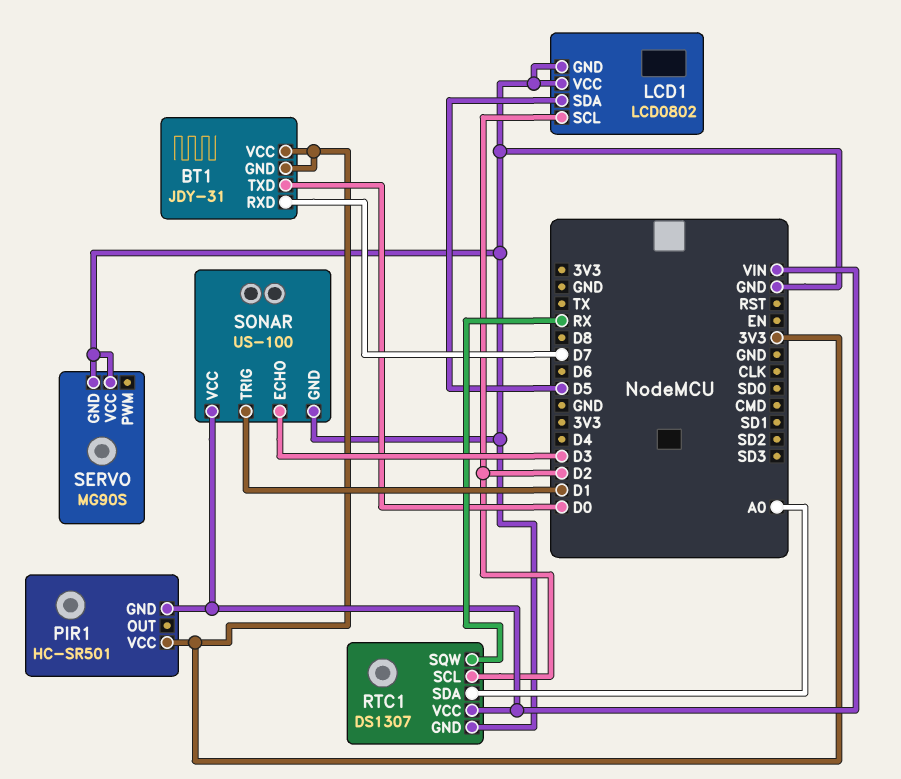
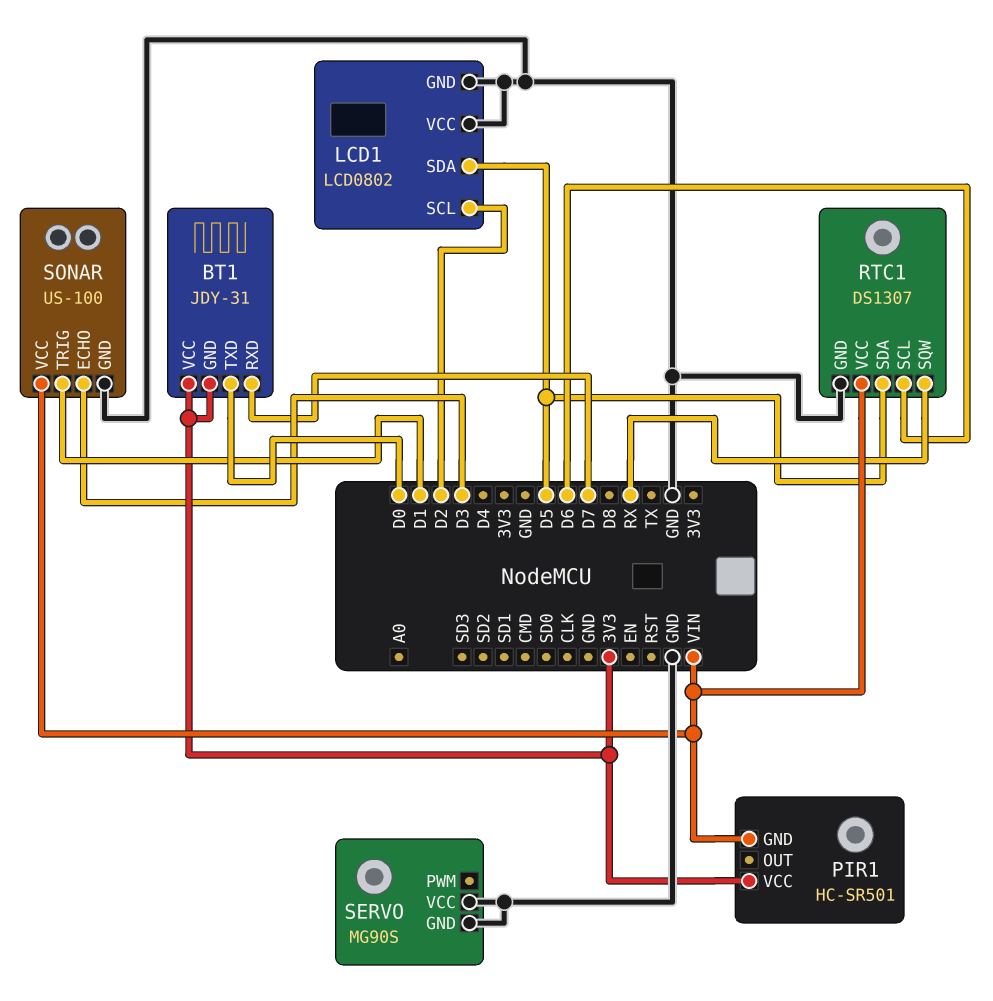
RTC1 pin SCL: D2 -> D6
RTC1 pin SDA: A0 -> D5

